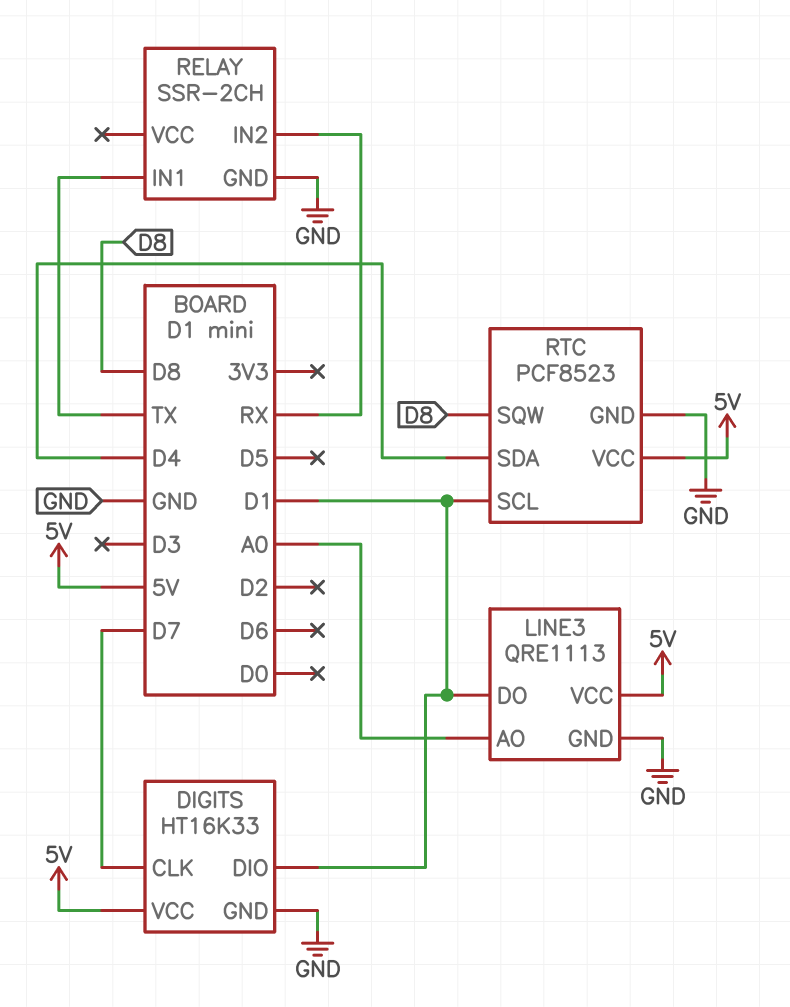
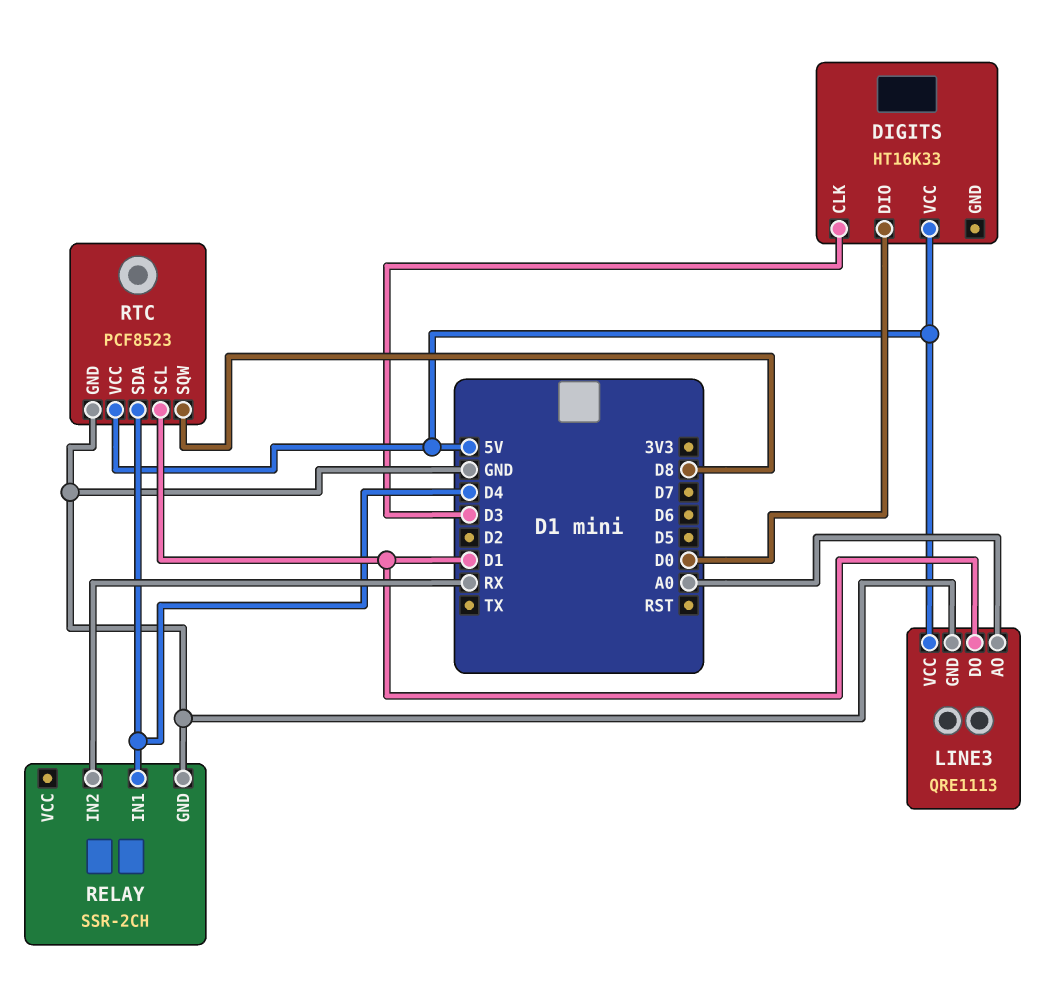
DIGITS pin CLK: D7 -> D3
DIGITS pin DIO: D1 -> D0
DIGITS pin GND: GND -> none
RELAY pin IN1: TX -> D4

